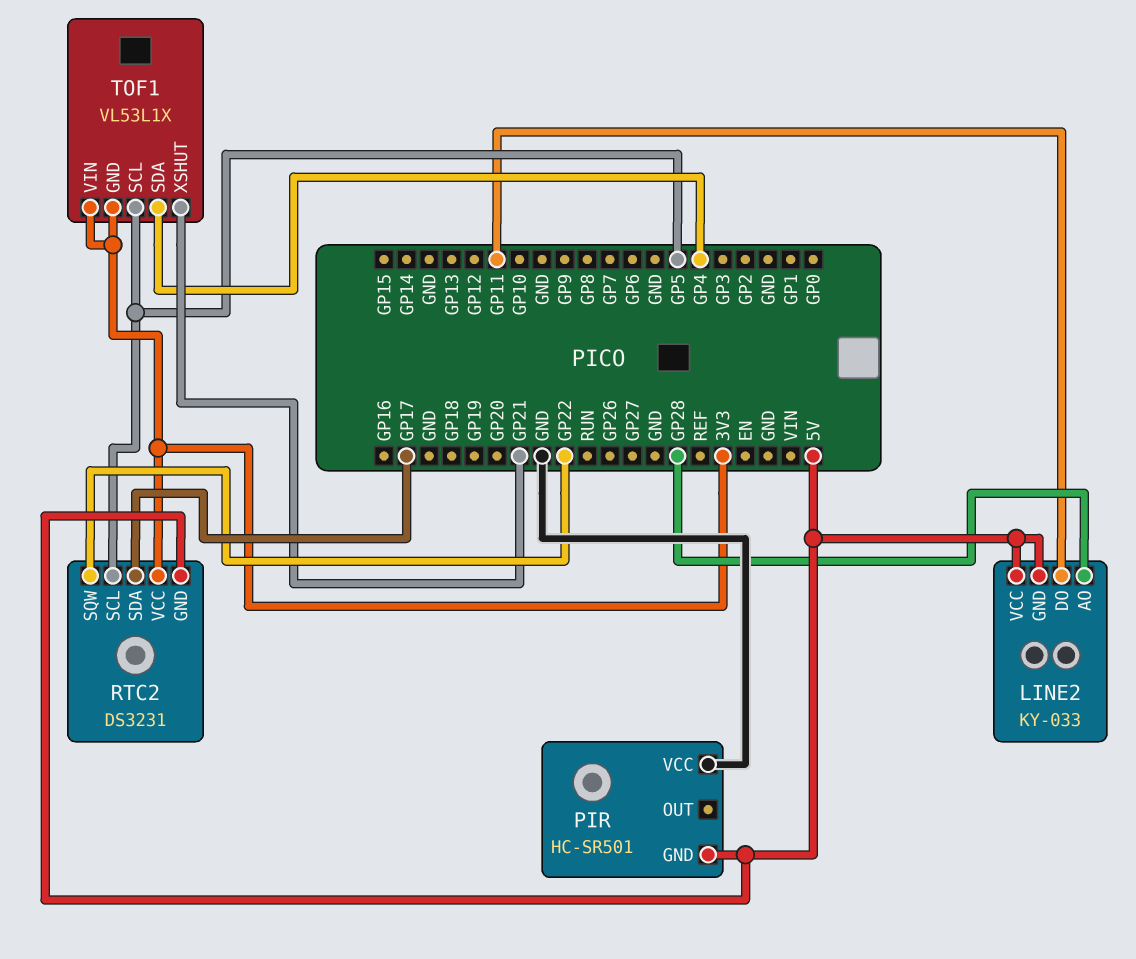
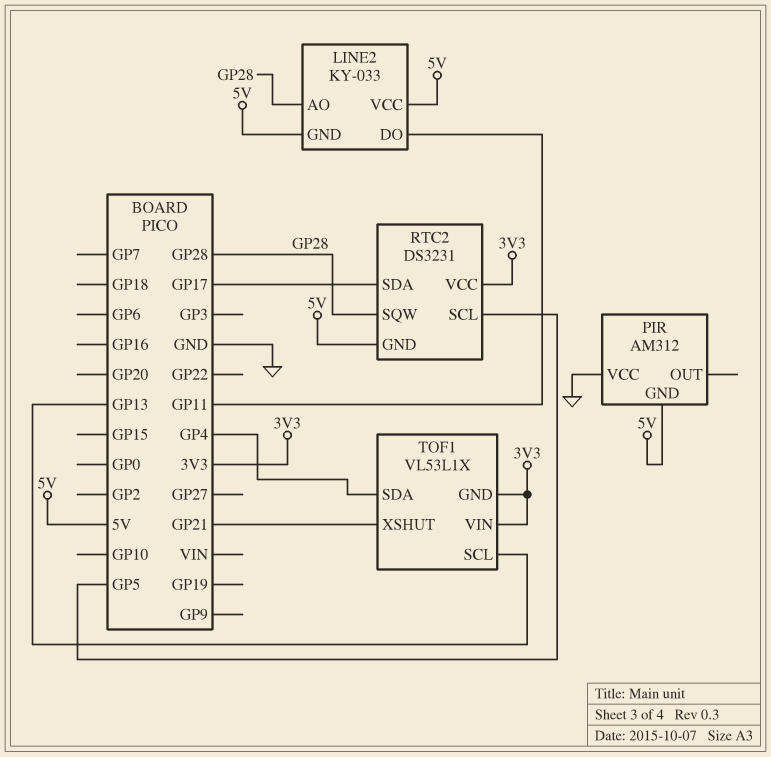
PIR: HC-SR501 -> AM312
RTC2 pin SQW: GP22 -> GP28
TOF1 pin SCL: GP5 -> GP13

